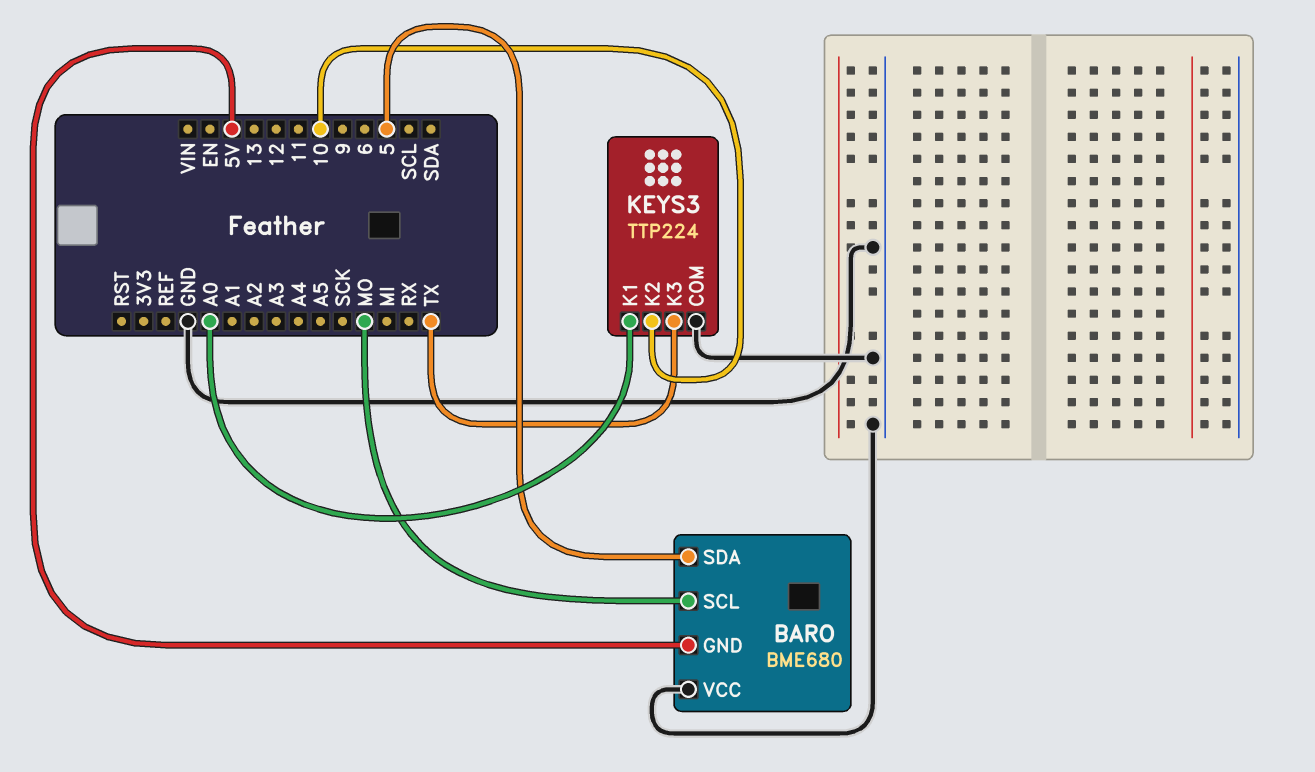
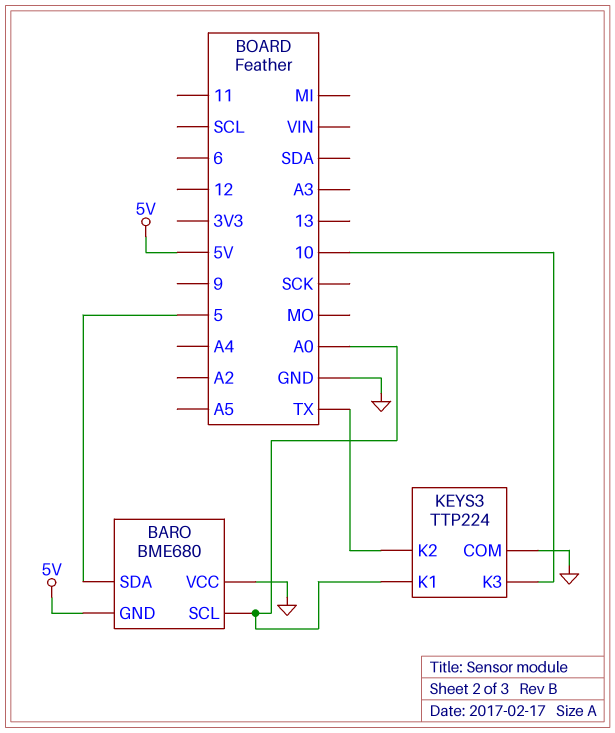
BARO pin SCL: MO -> A0
KEYS3 pin K2: 10 -> TX
KEYS3 pin K3: TX -> 10

